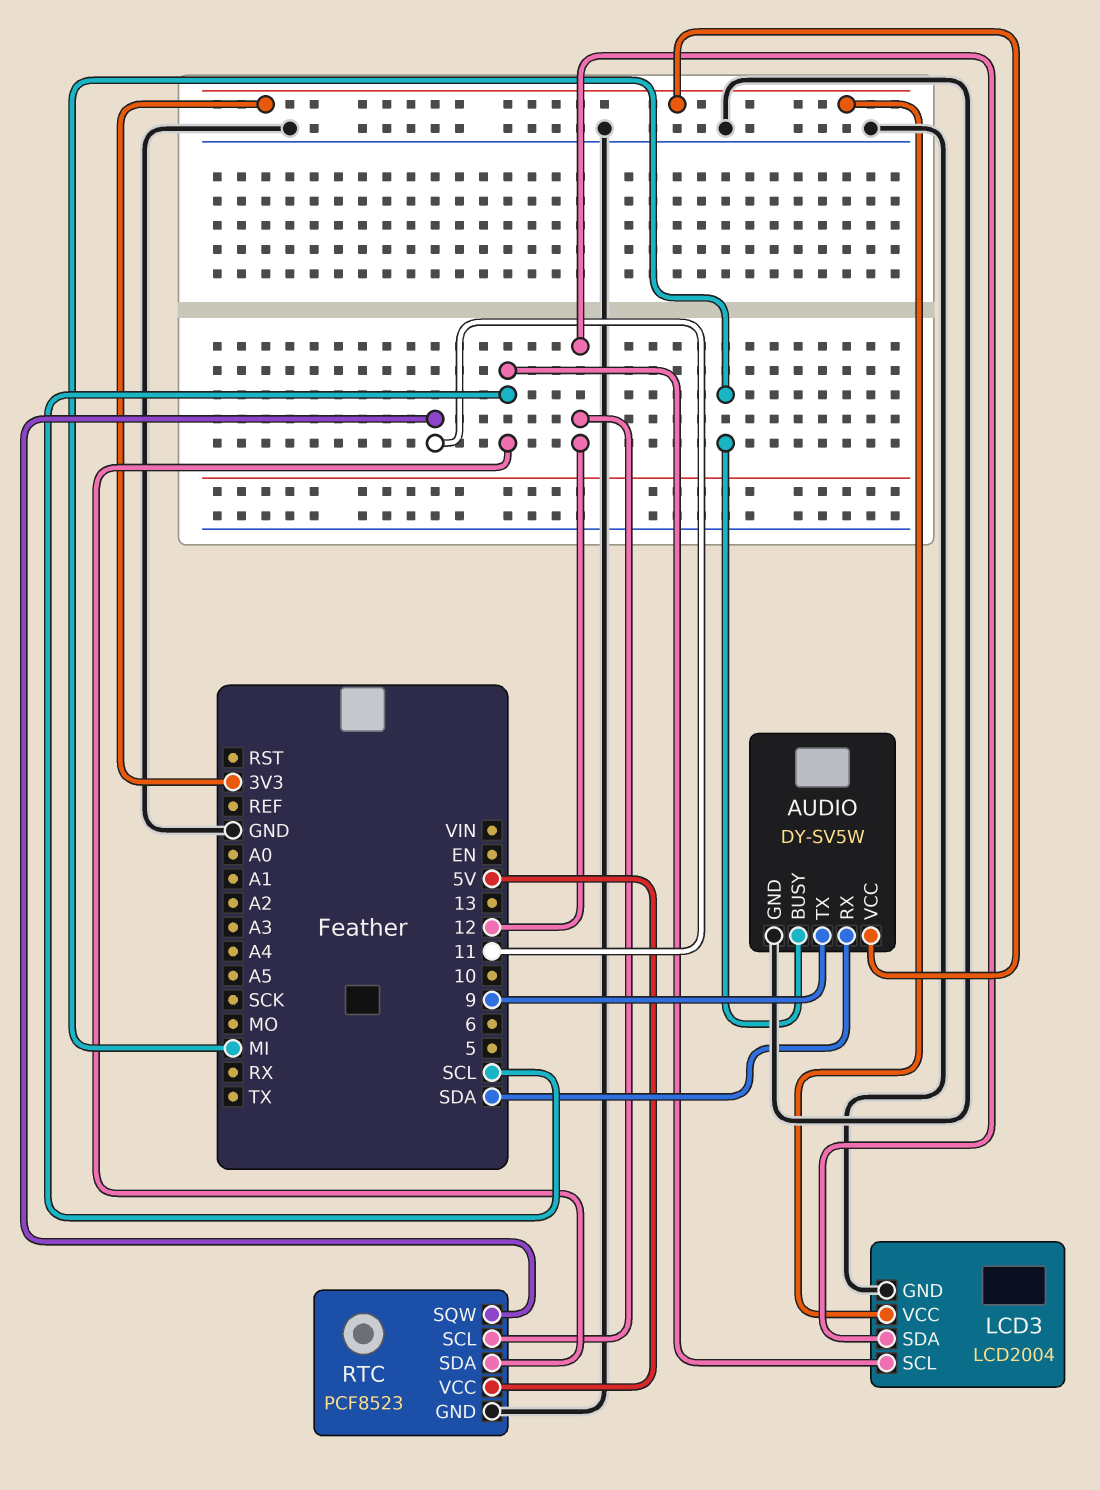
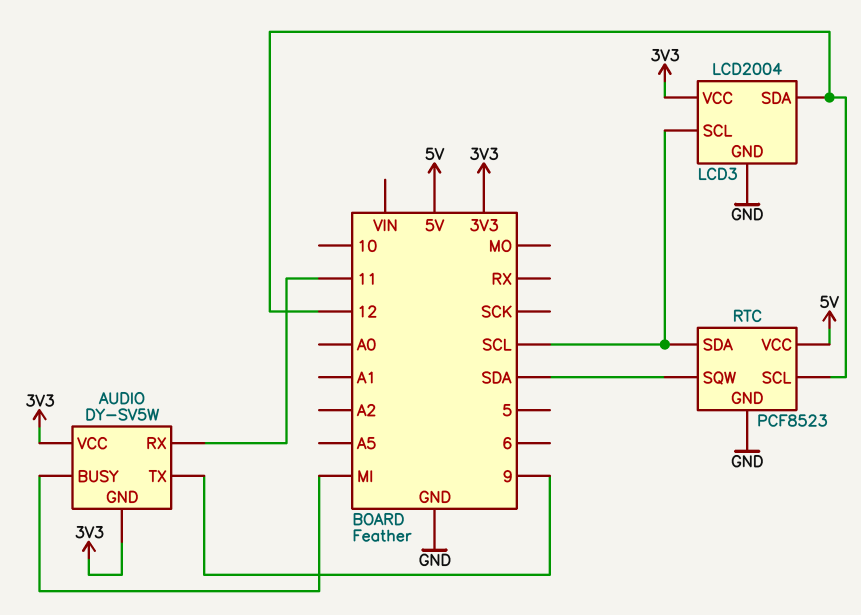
AUDIO pin GND: GND -> 3V3
AUDIO pin RX: SDA -> 11
RTC pin SQW: 11 -> SDA

